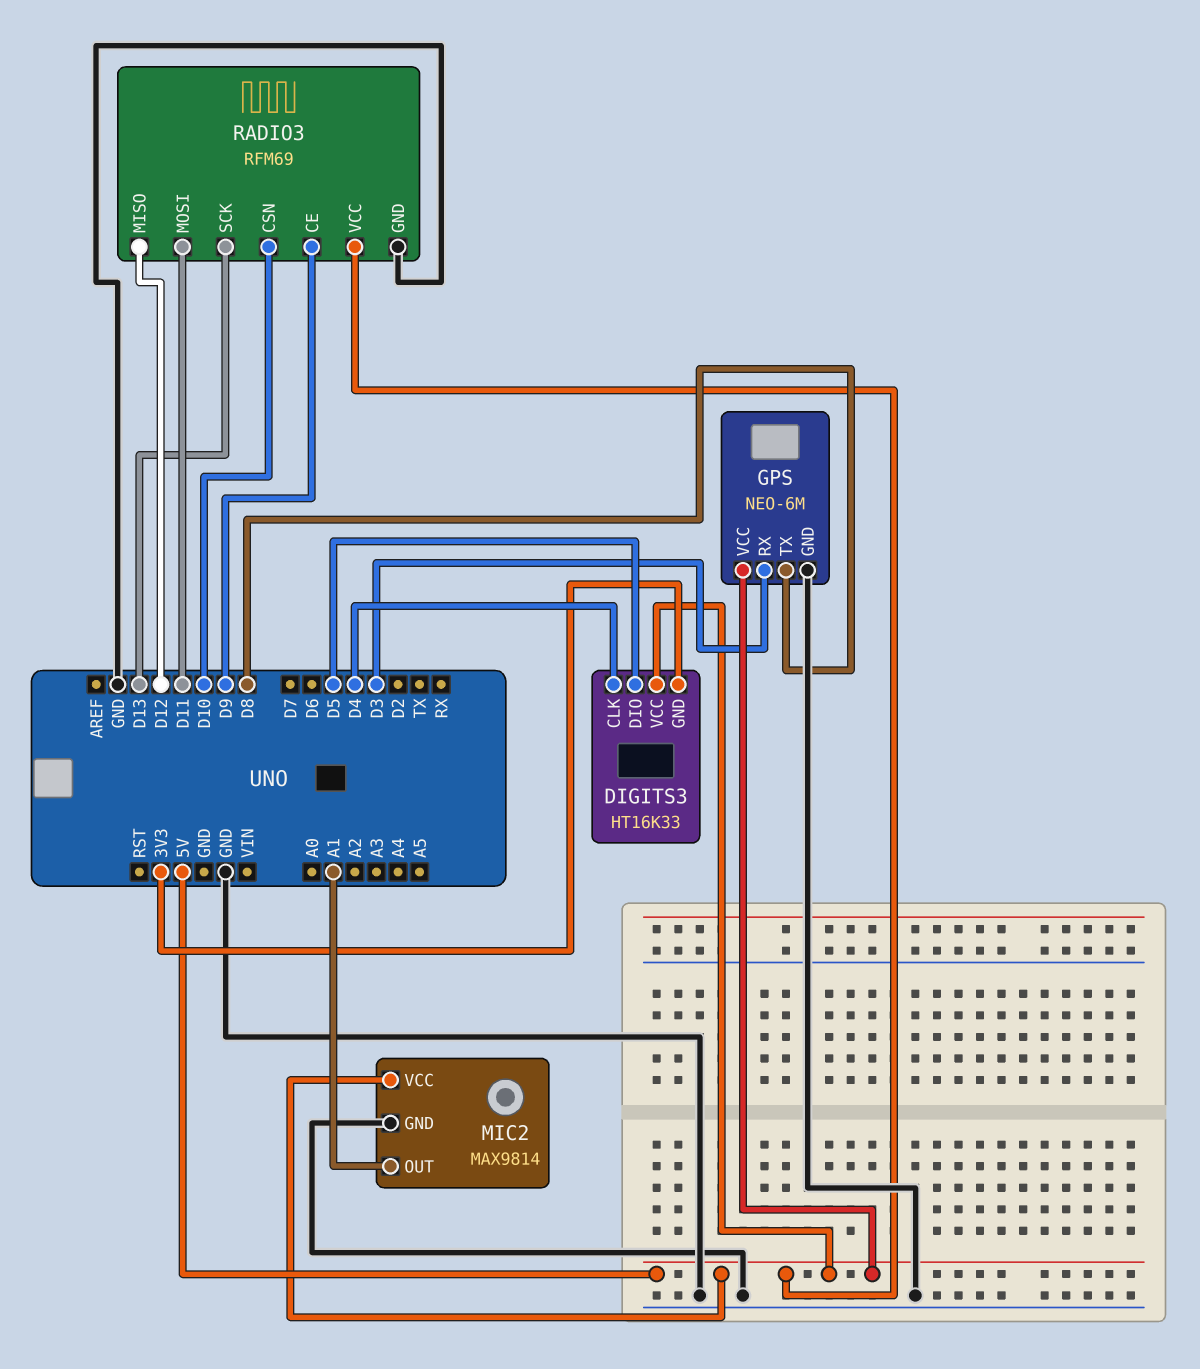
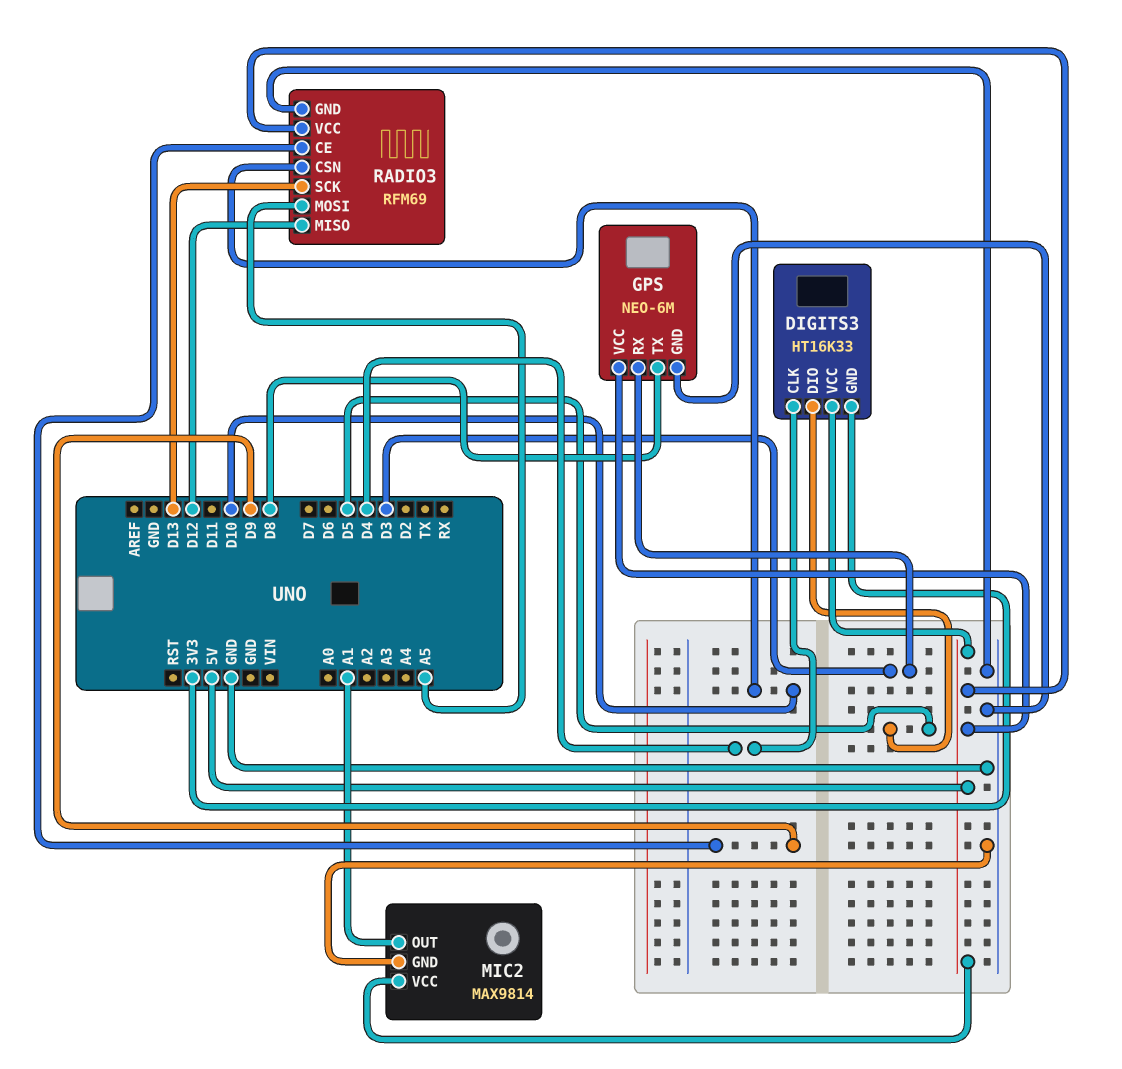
RADIO3 pin MOSI: D11 -> A5

